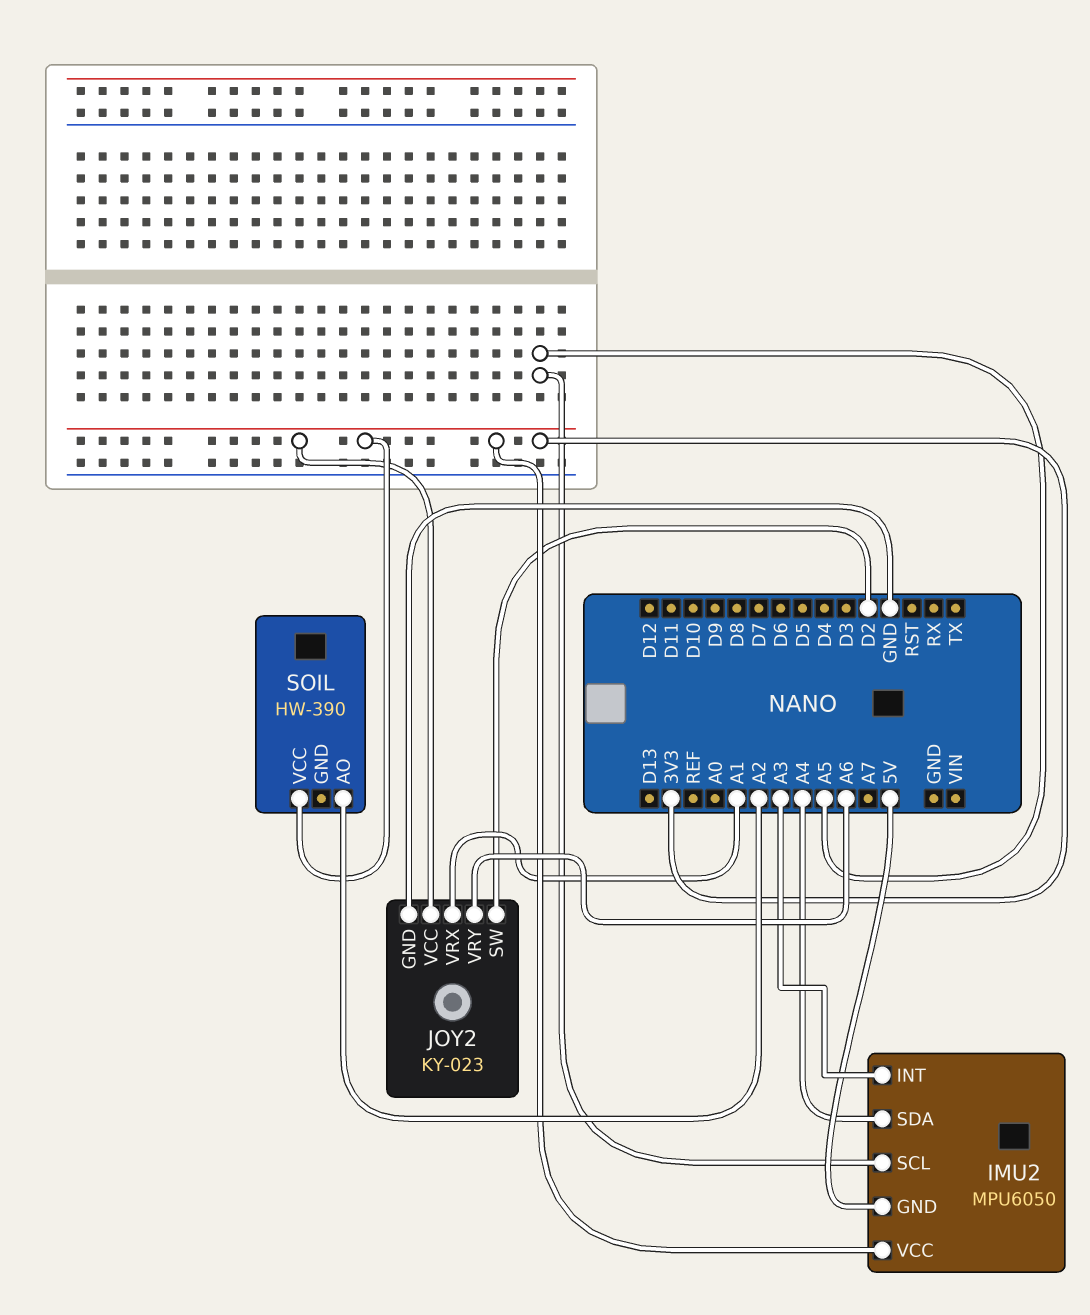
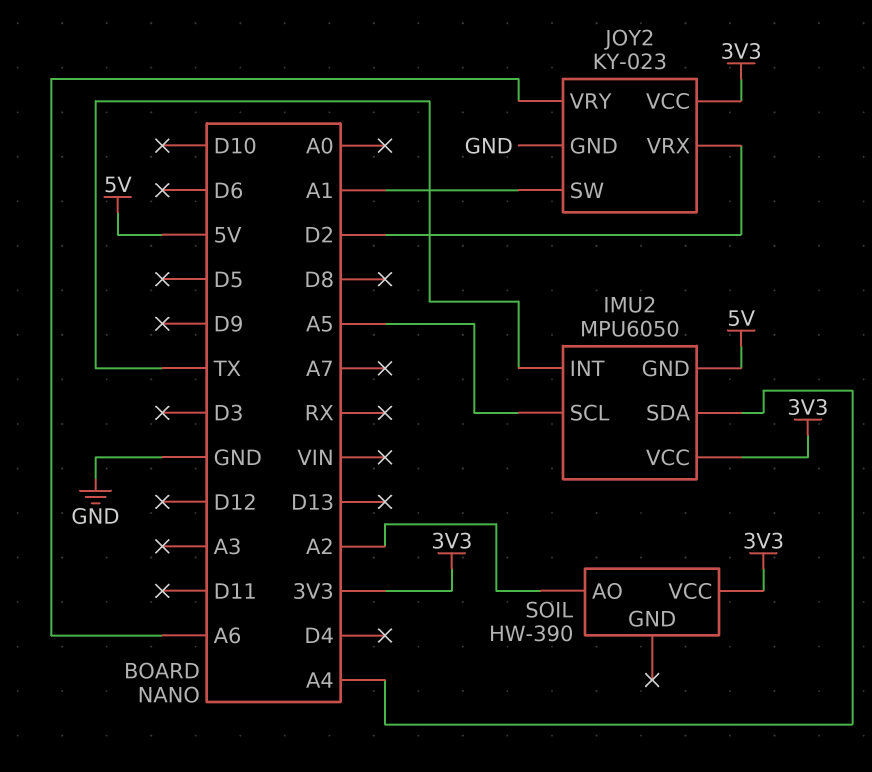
IMU2 pin INT: A3 -> TX
JOY2 pin SW: D2 -> A1
JOY2 pin VRX: A1 -> D2

